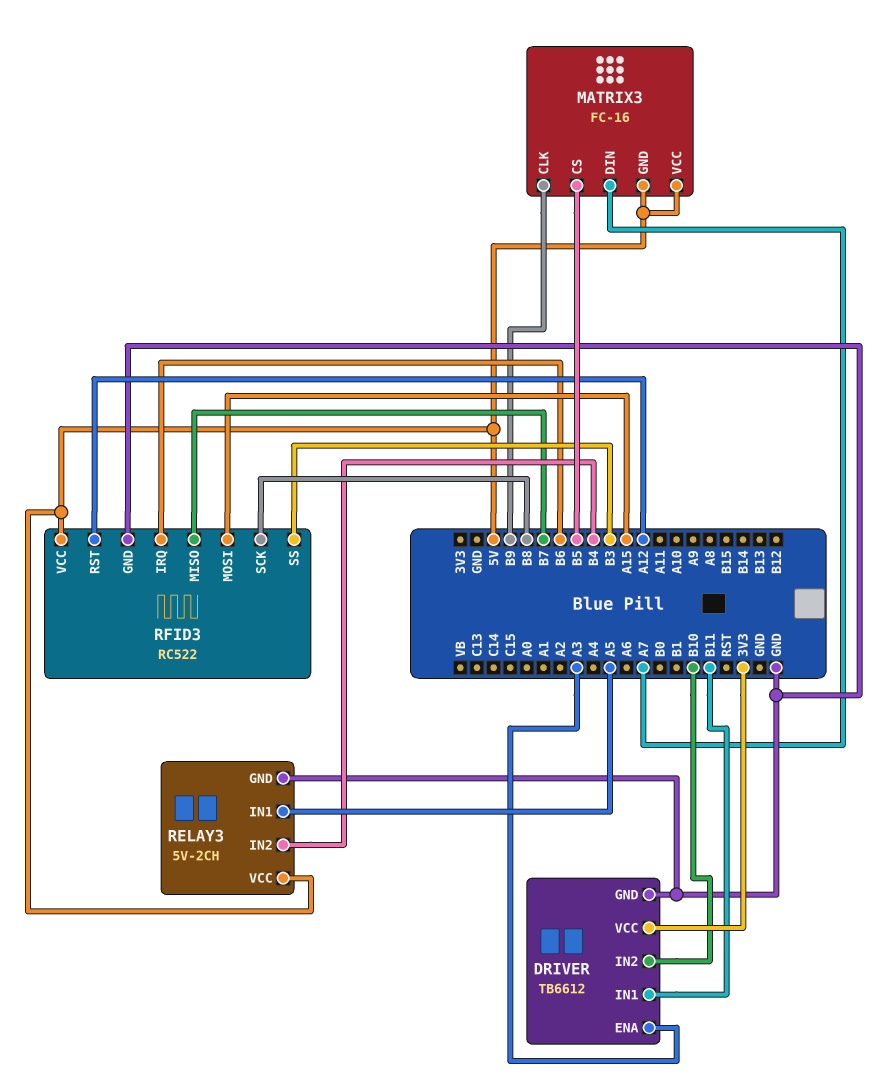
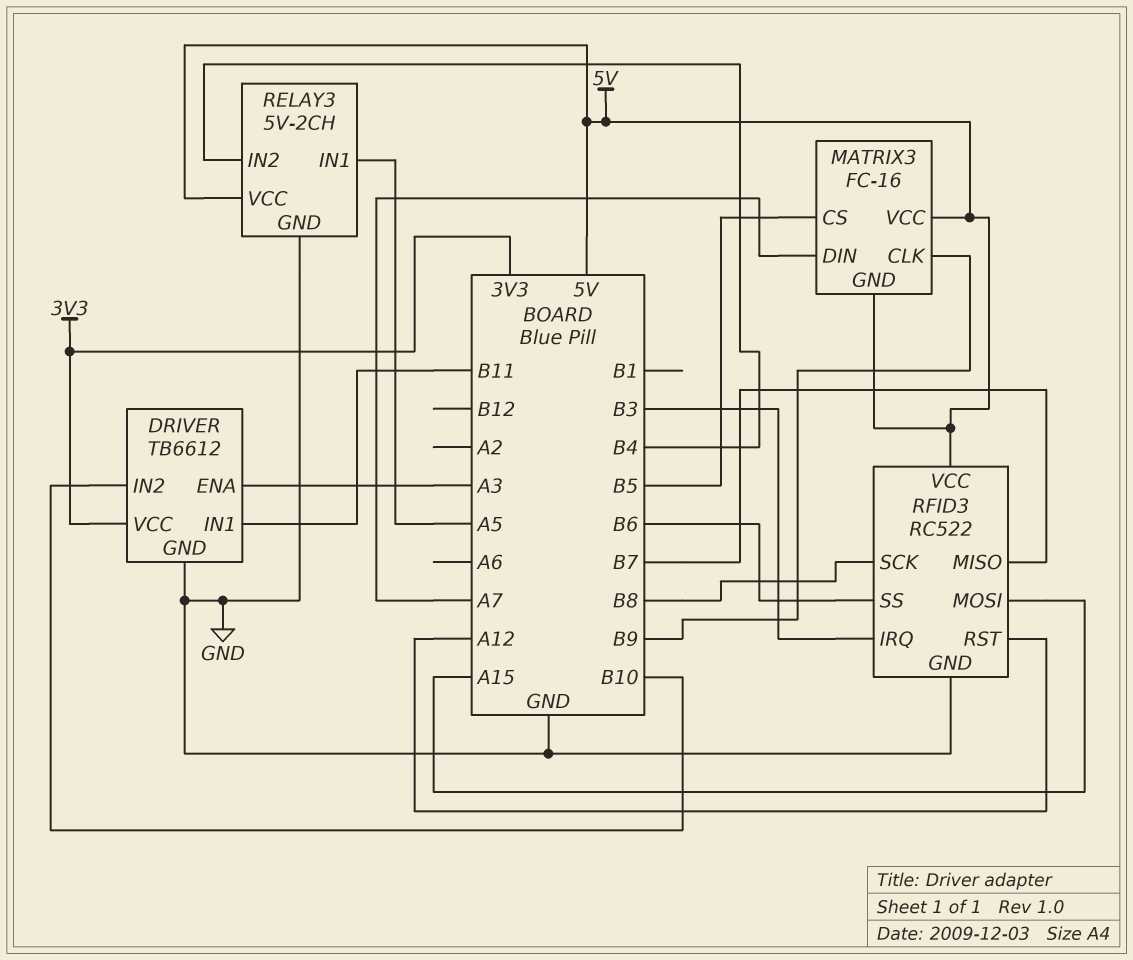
RFID3 pin IRQ: B6 -> B3
RFID3 pin SS: B3 -> B6

